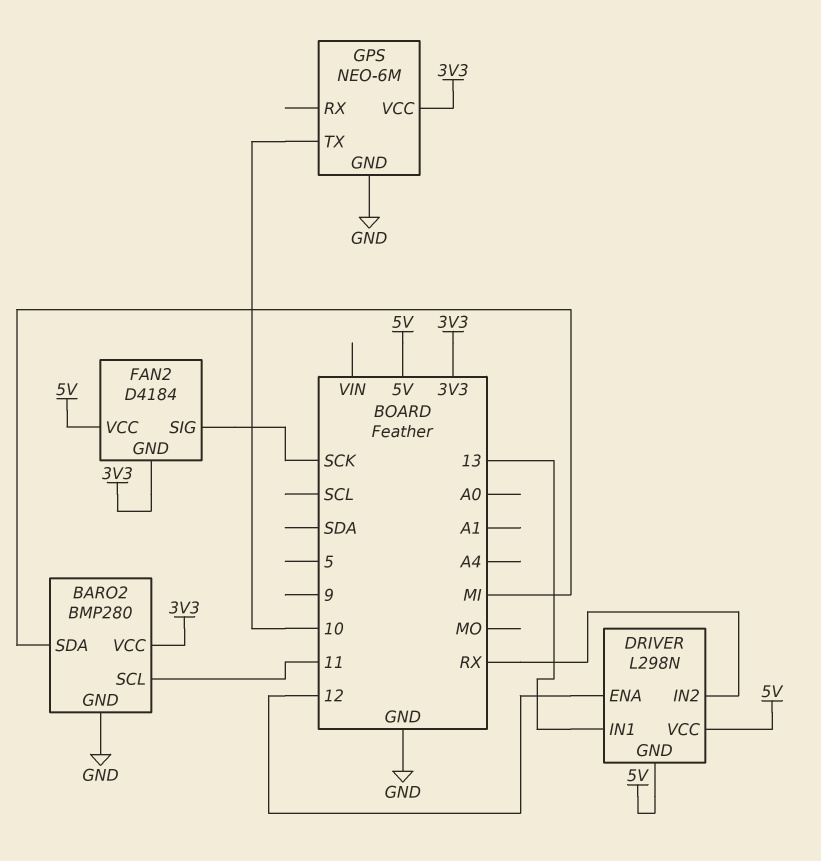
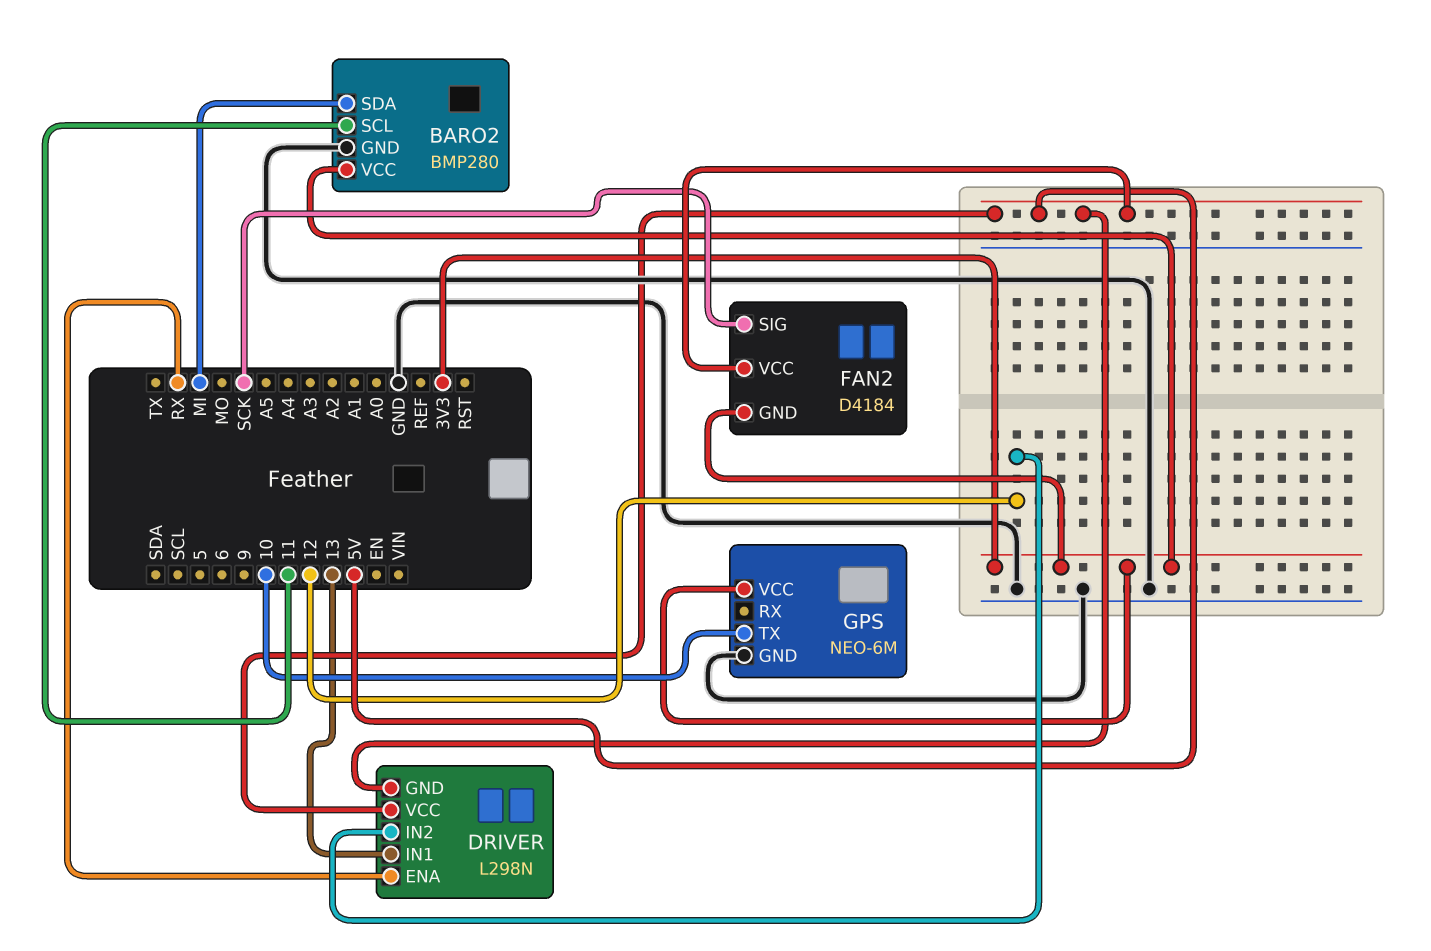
DRIVER pin ENA: 12 -> RX
DRIVER pin IN2: RX -> 12

